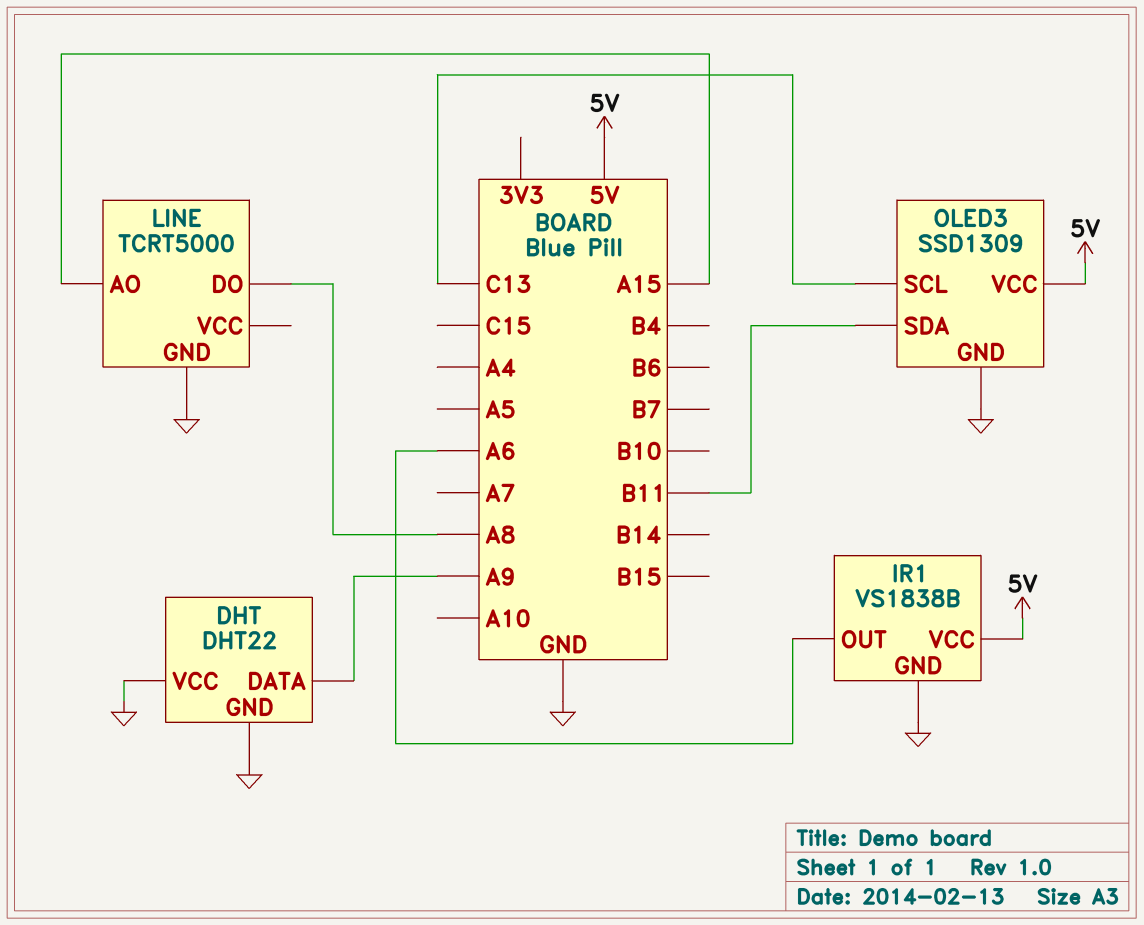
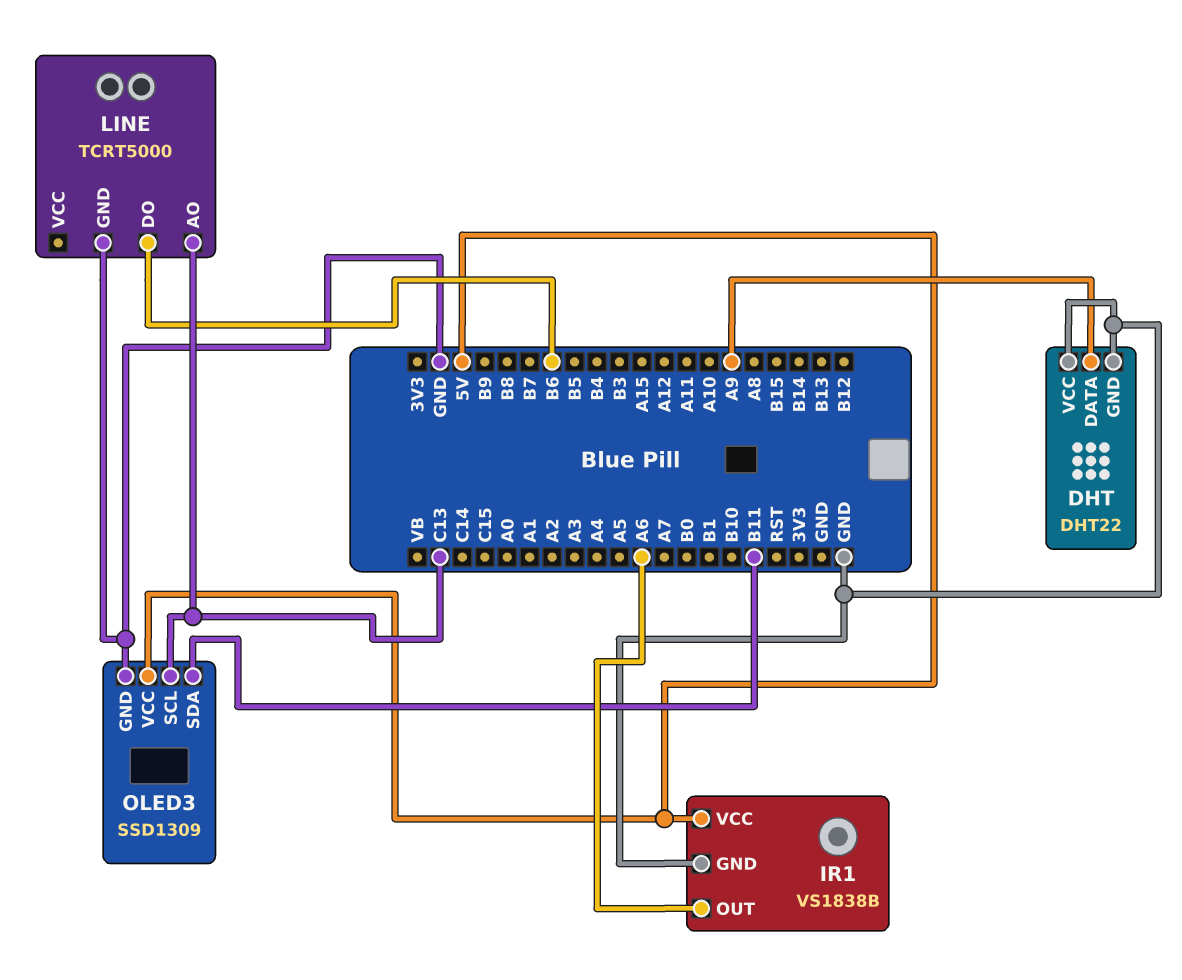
LINE pin AO: A15 -> C13
LINE pin DO: A8 -> B6

